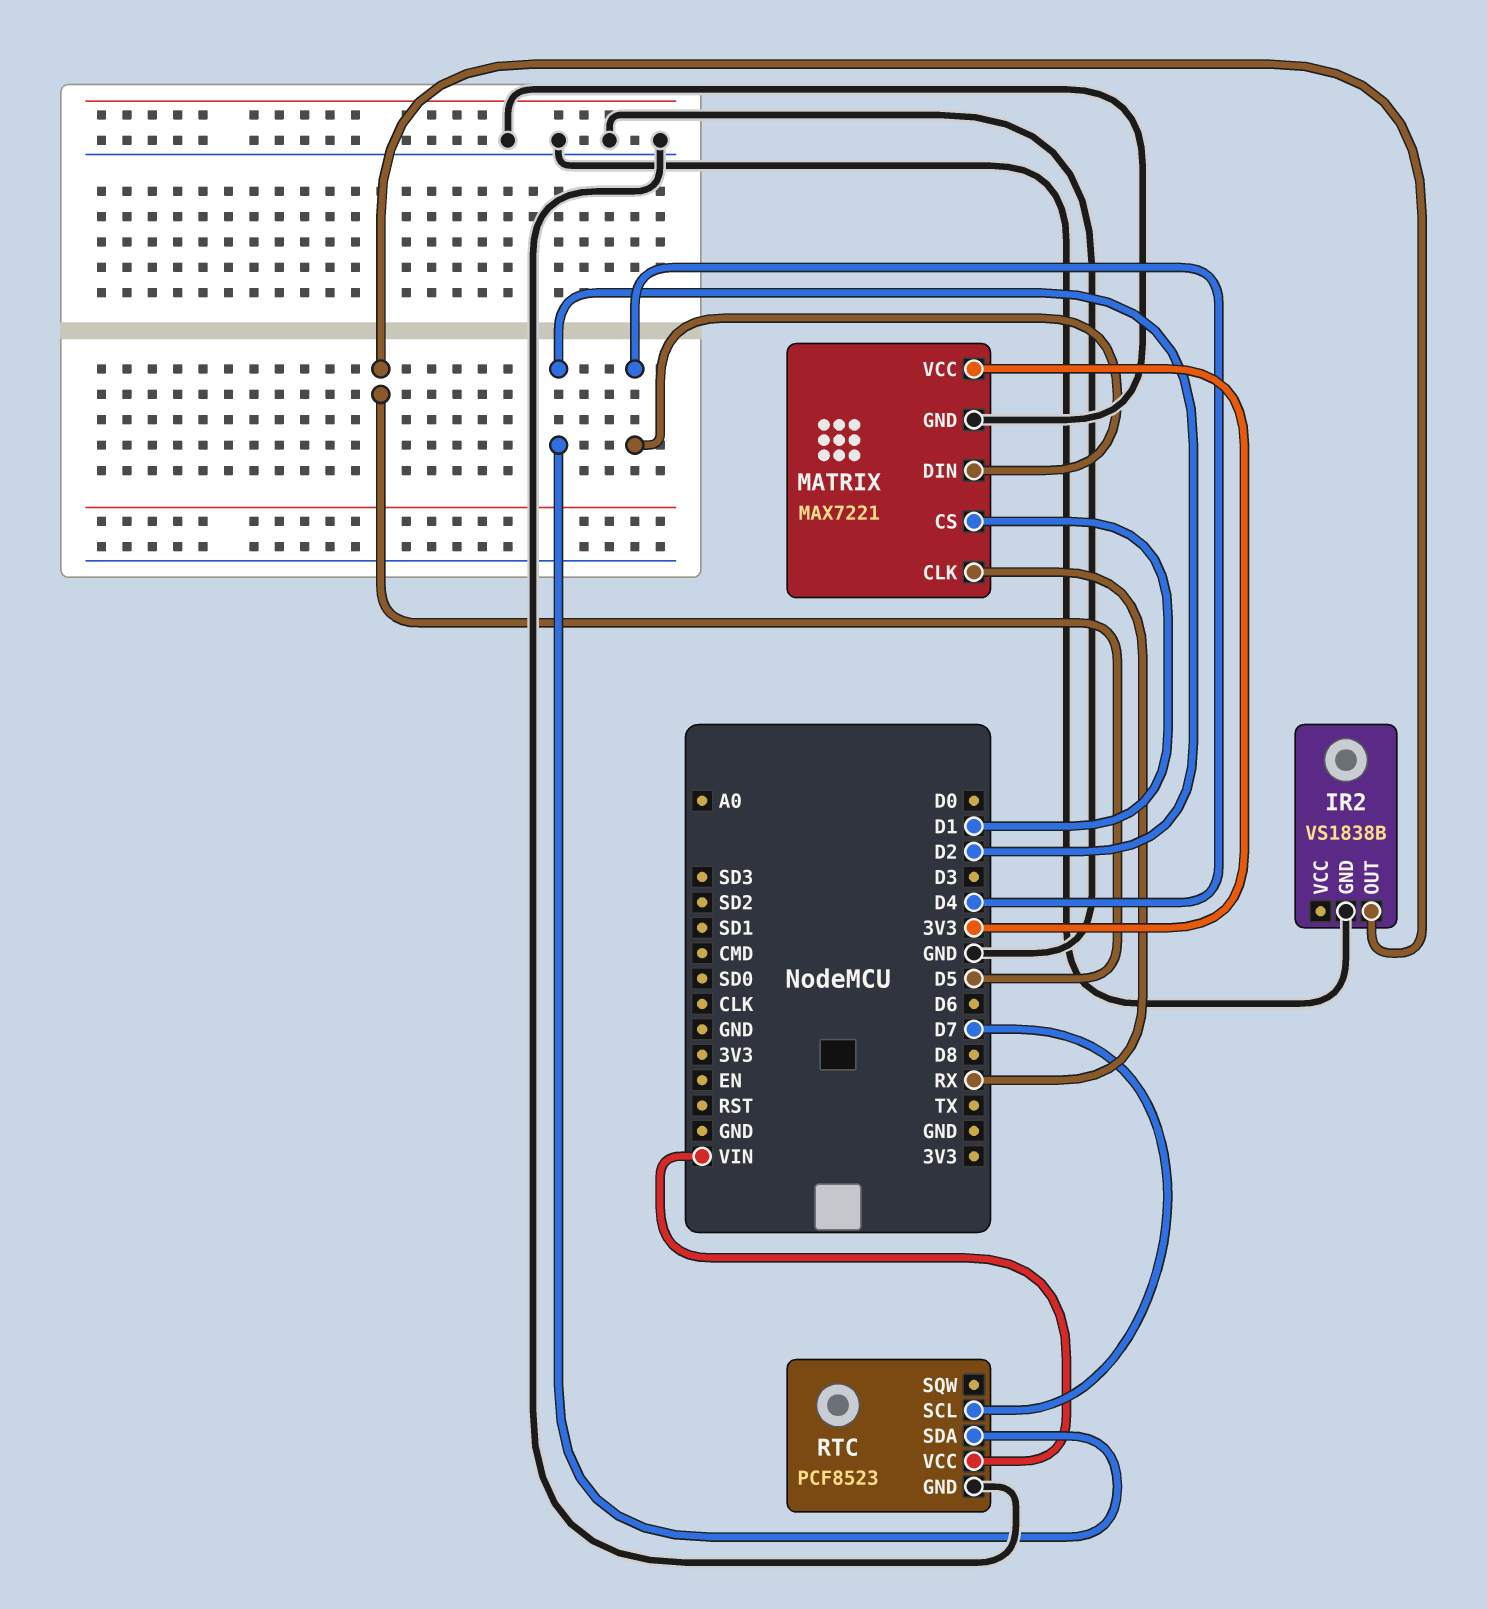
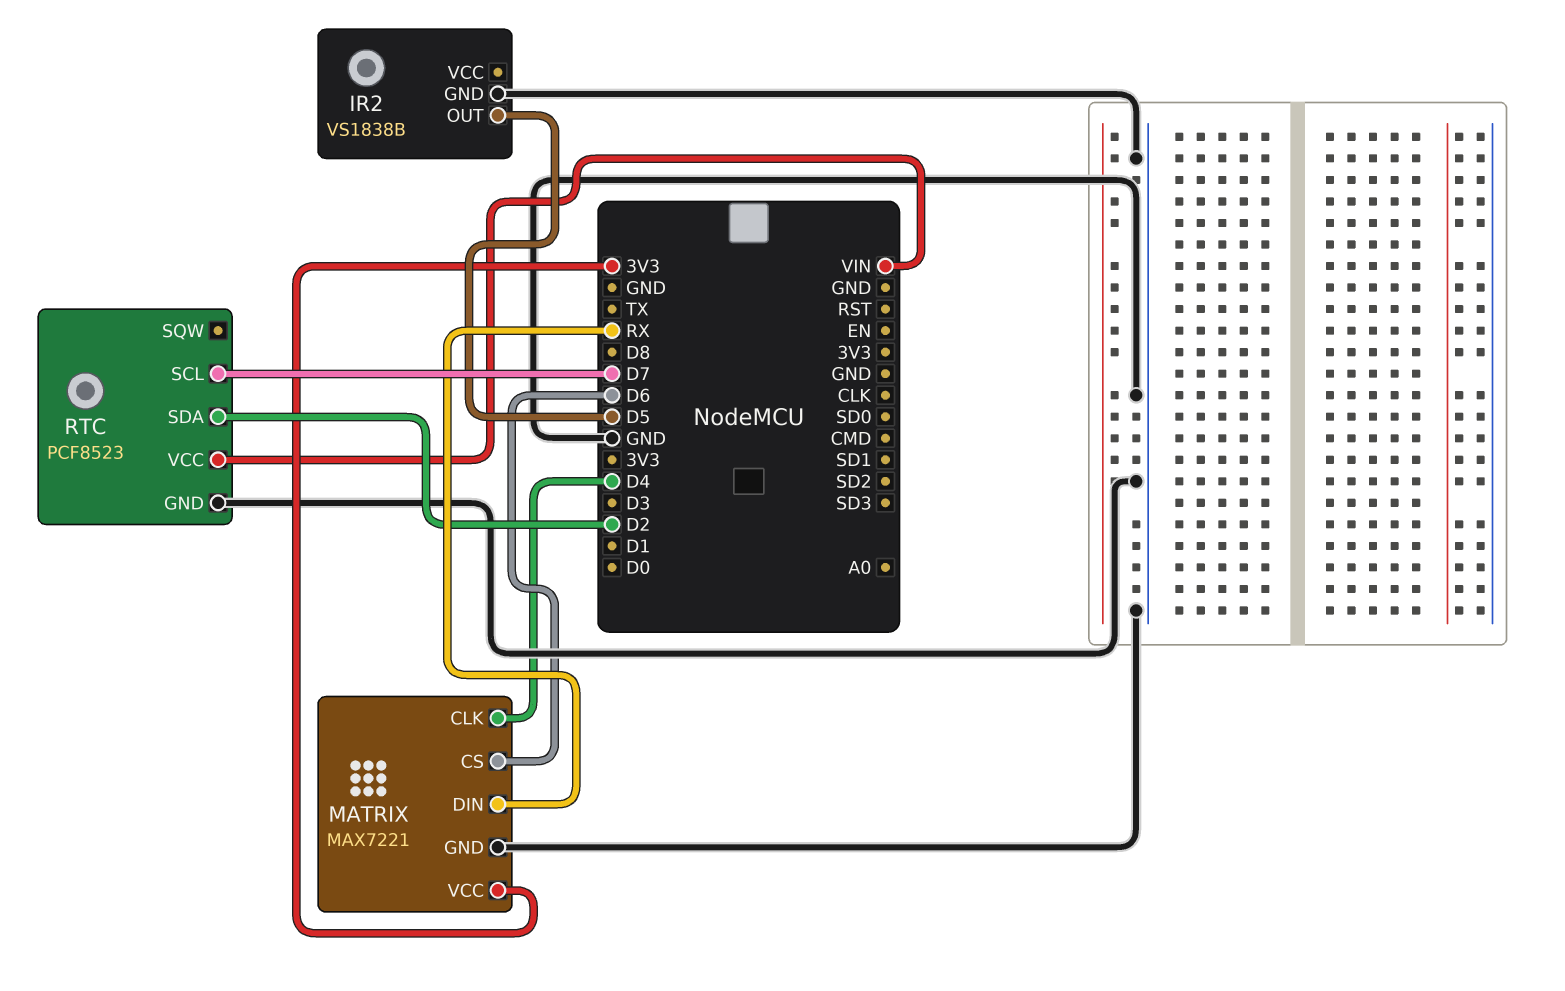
MATRIX pin CLK: RX -> D4
MATRIX pin CS: D1 -> D6
MATRIX pin DIN: D4 -> RX

